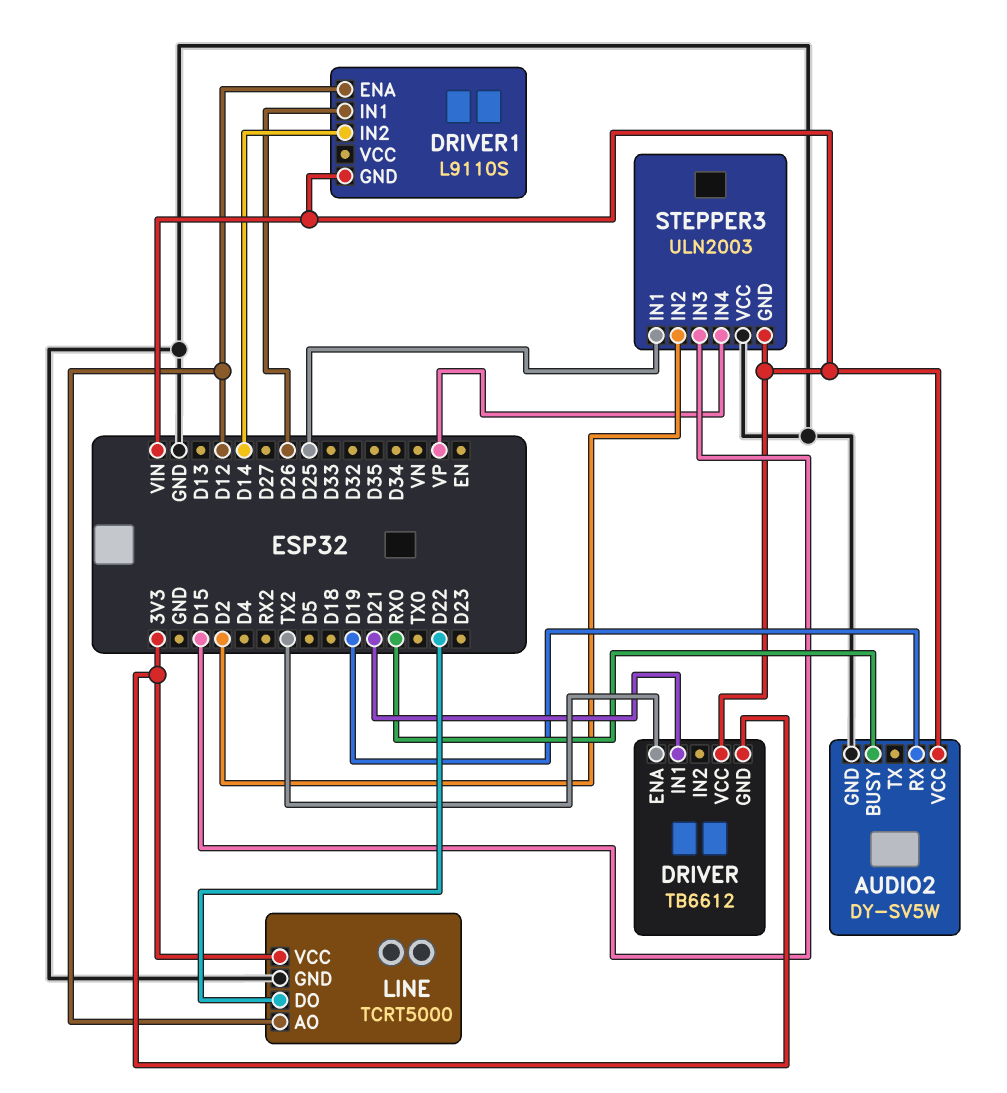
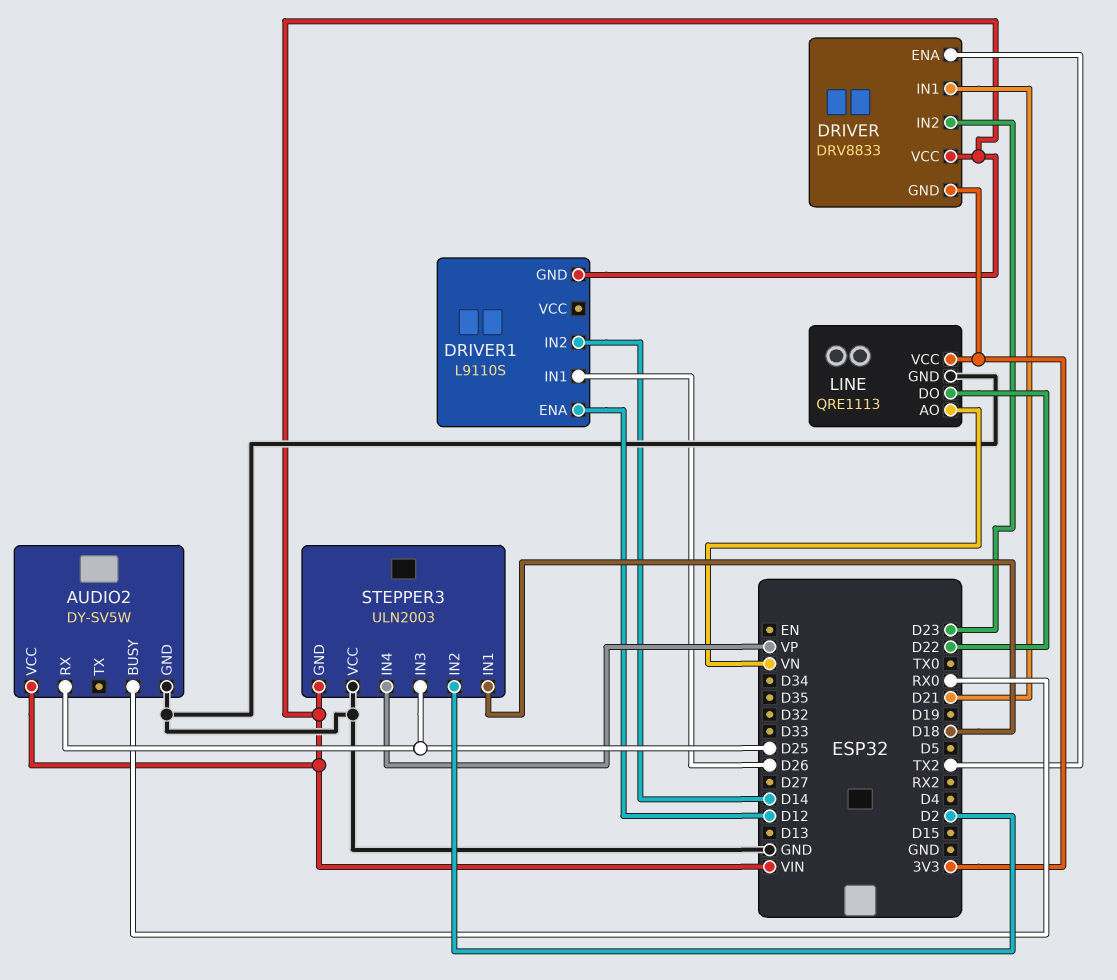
AUDIO2 pin RX: D19 -> D25
DRIVER: TB6612 -> DRV8833
DRIVER pin IN2: none -> D23
LINE: TCRT5000 -> QRE1113
LINE pin AO: D12 -> VN
STEPPER3 pin IN1: D25 -> D18
STEPPER3 pin IN3: D15 -> D25

